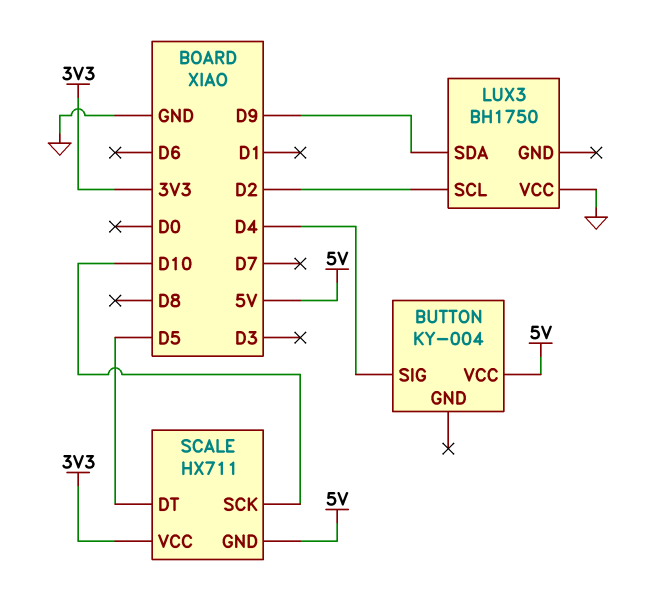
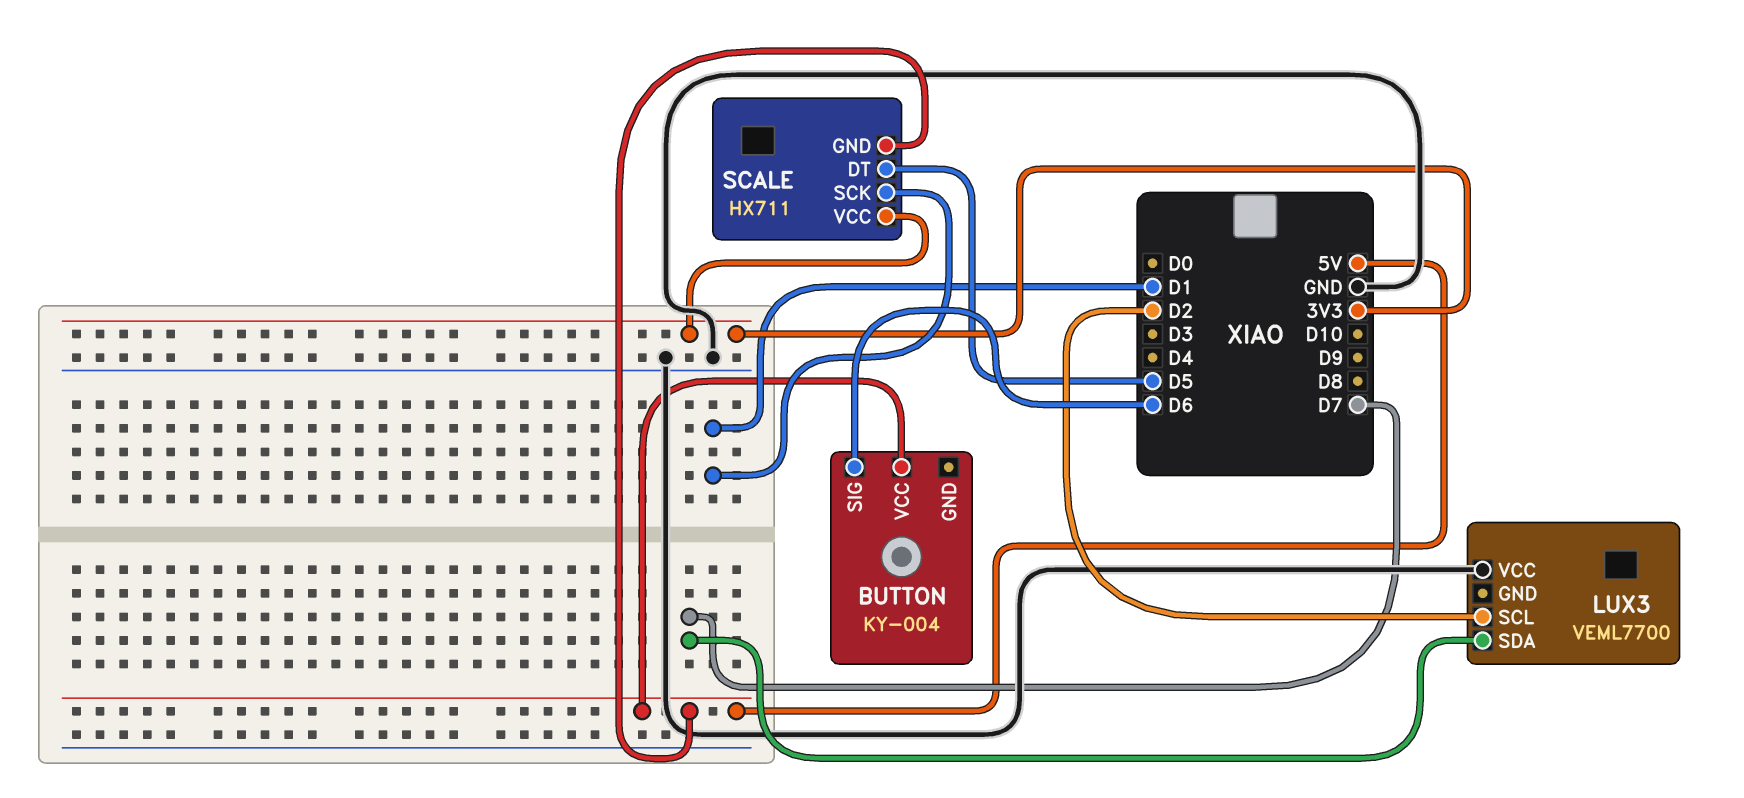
BUTTON pin SIG: D4 -> D6
LUX3: BH1750 -> VEML7700
LUX3 pin SDA: D9 -> D7
SCALE pin SCK: D10 -> D1

